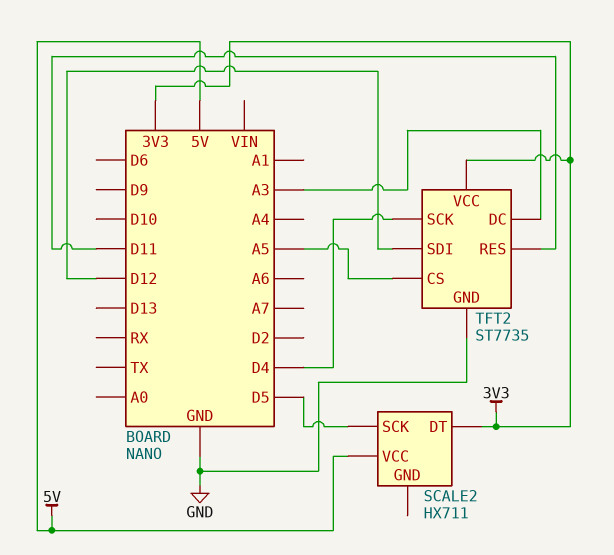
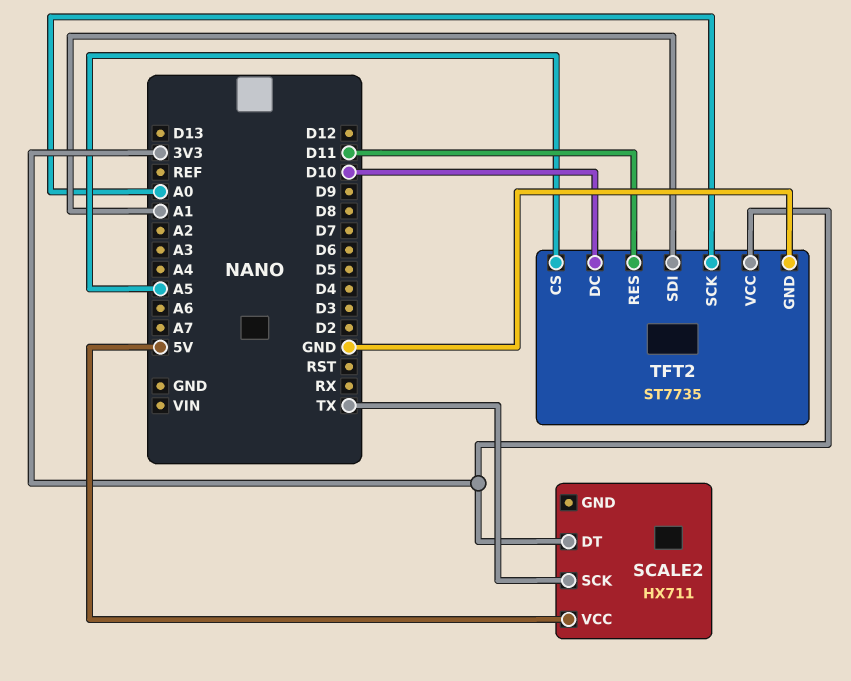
SCALE2 pin SCK: D5 -> TX
TFT2 pin DC: A3 -> D10
TFT2 pin SCK: D4 -> A0
TFT2 pin SDI: D12 -> A1

